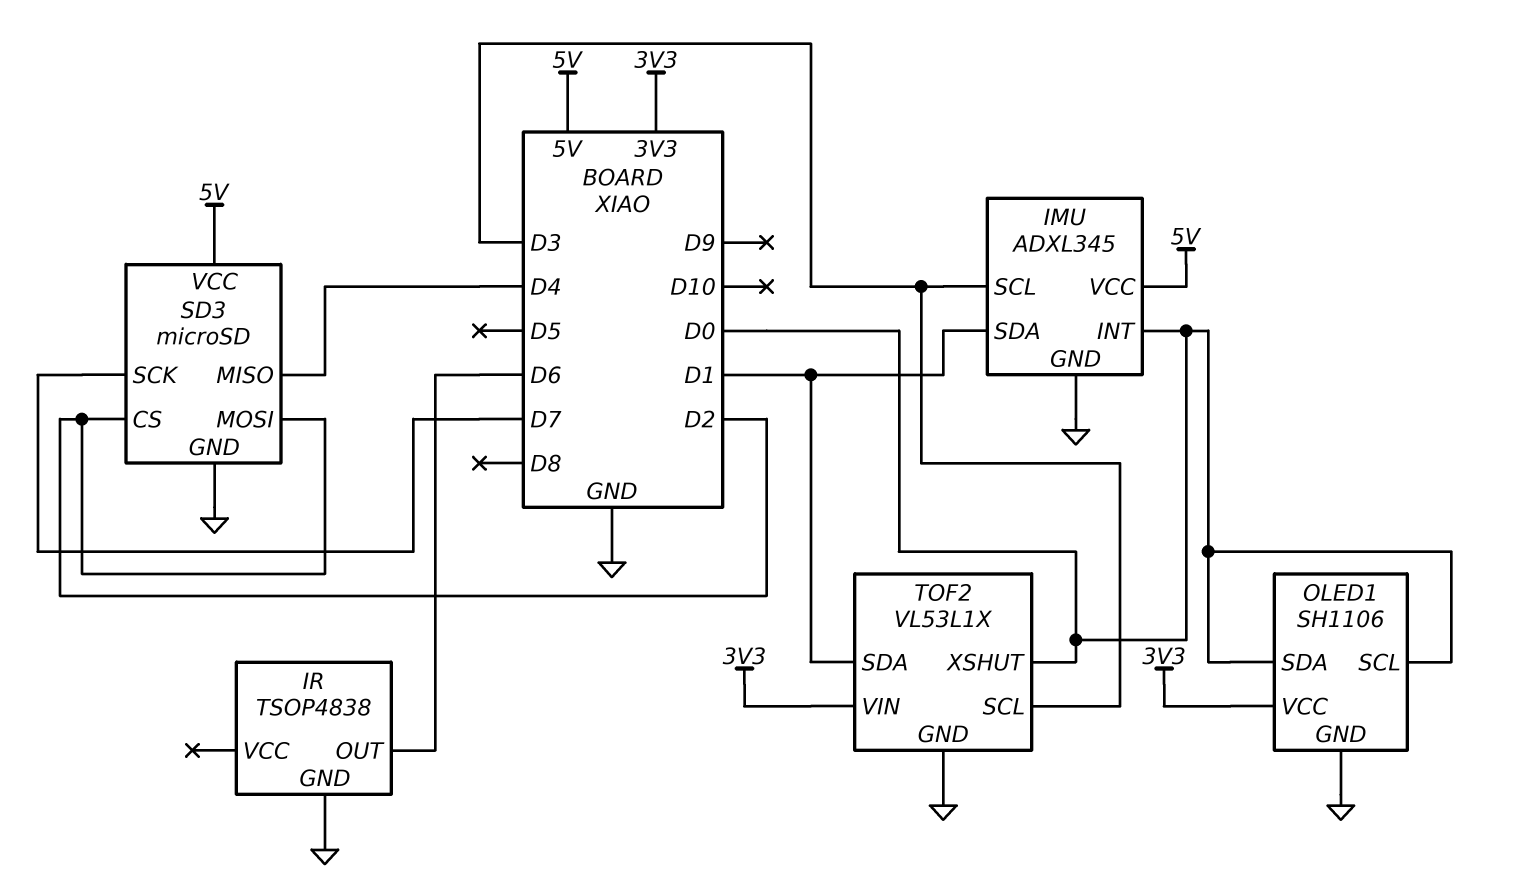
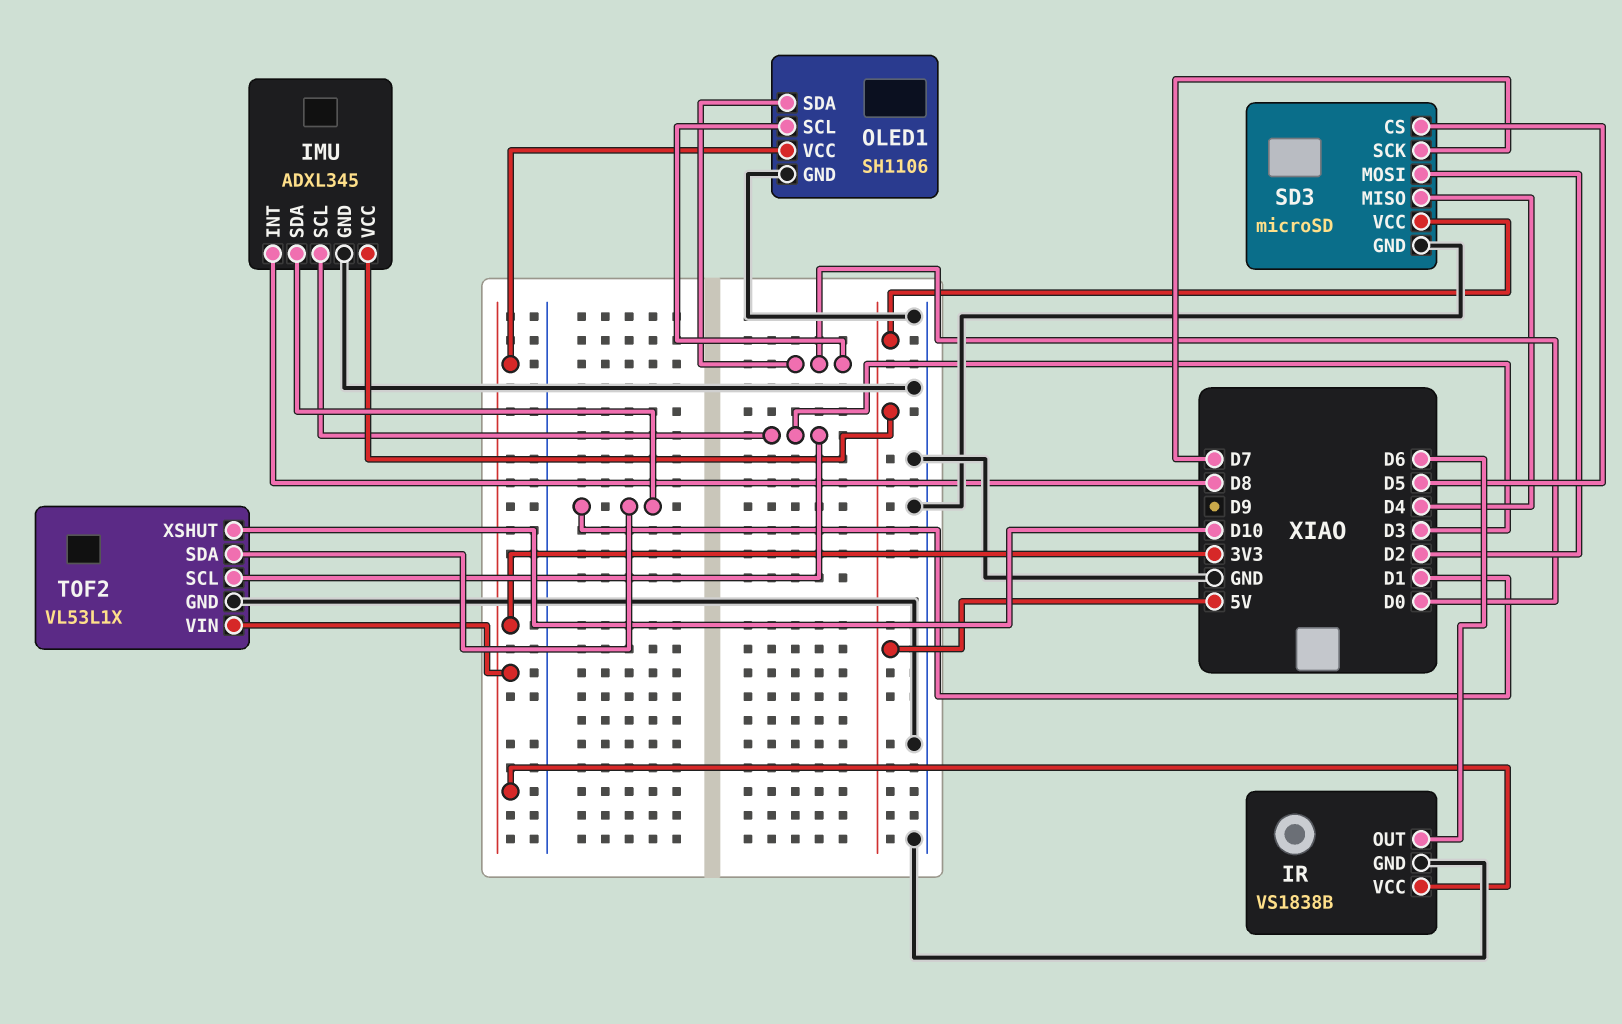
IMU pin INT: D0 -> D8
IR: TSOP4838 -> VS1838B
IR pin VCC: none -> 3V3
SD3 pin CS: D2 -> D5
TOF2 pin XSHUT: D0 -> D10

